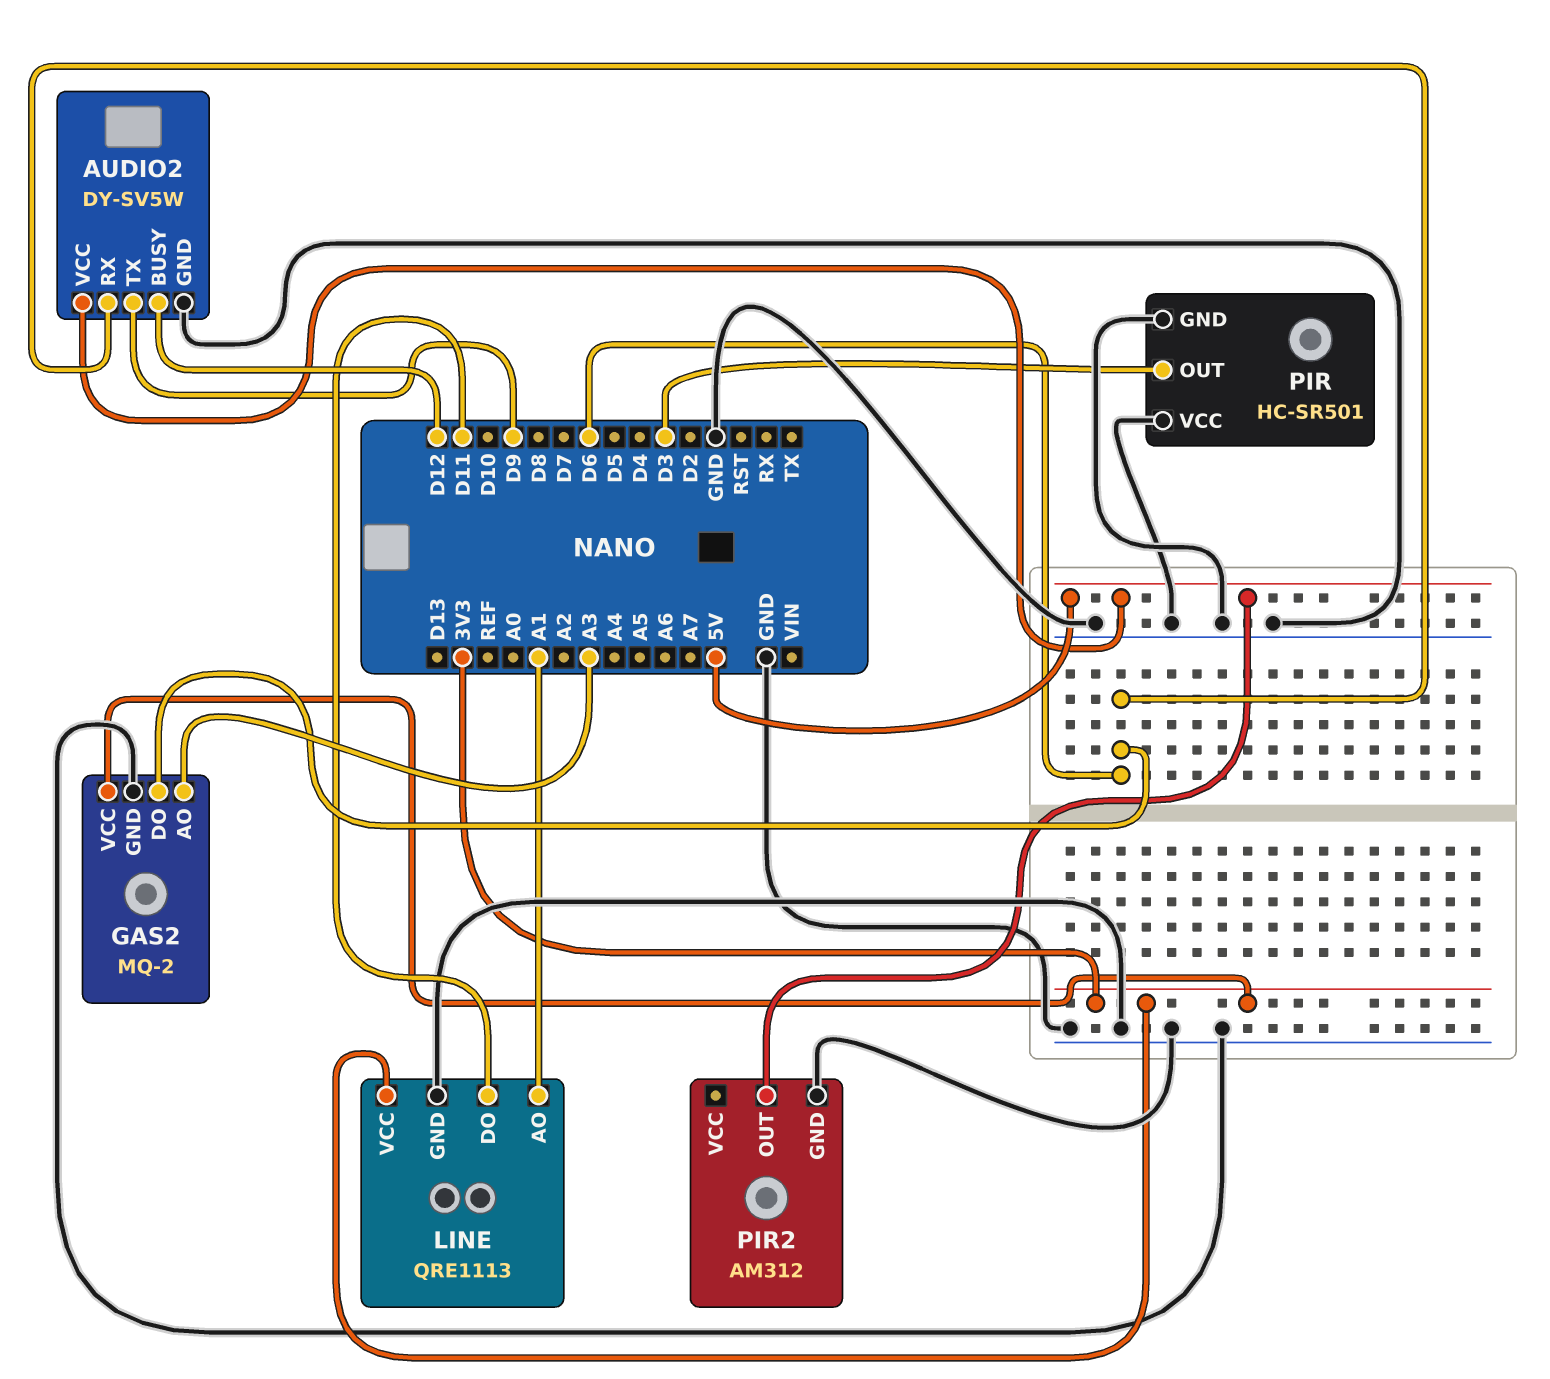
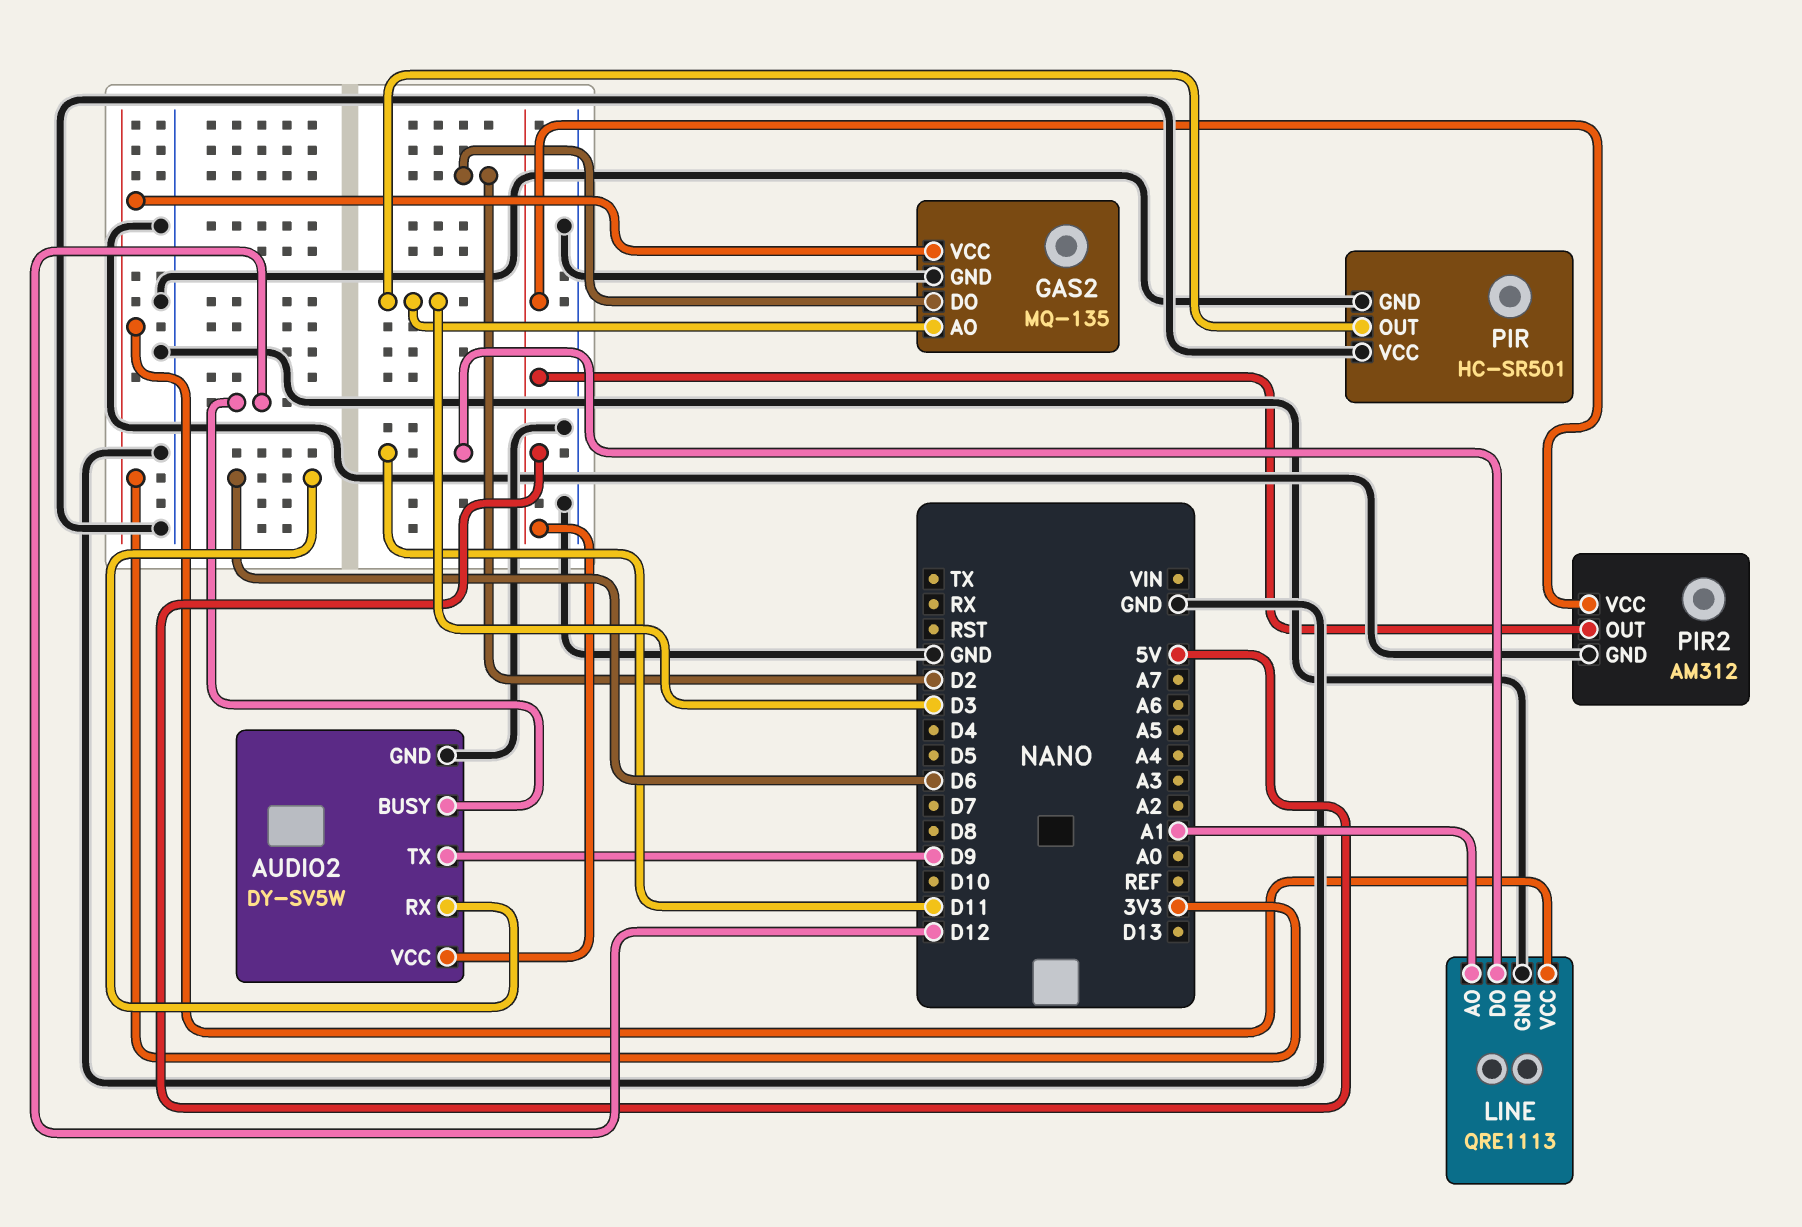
GAS2: MQ-2 -> MQ-135
GAS2 pin AO: A3 -> D3
GAS2 pin DO: D6 -> D2
PIR2 pin VCC: none -> 5V

